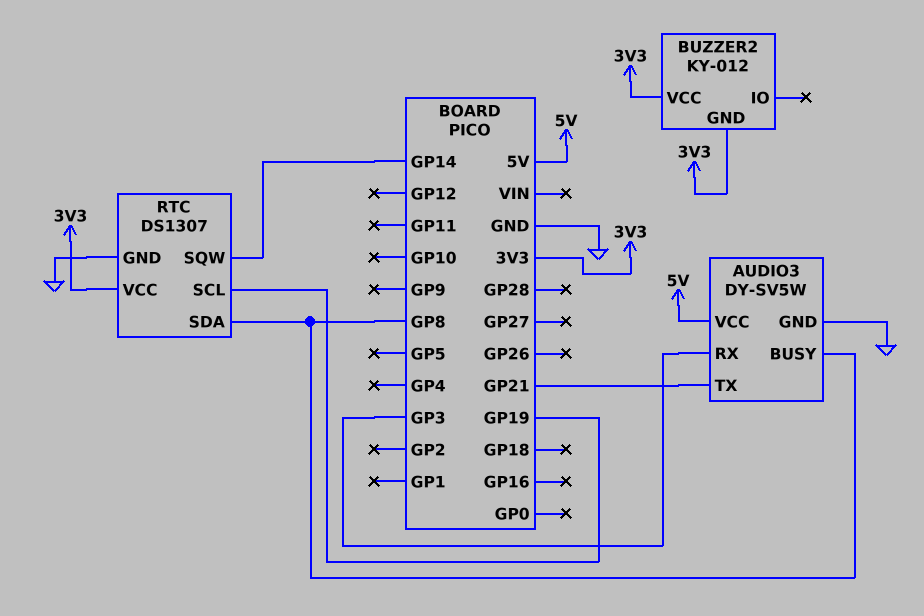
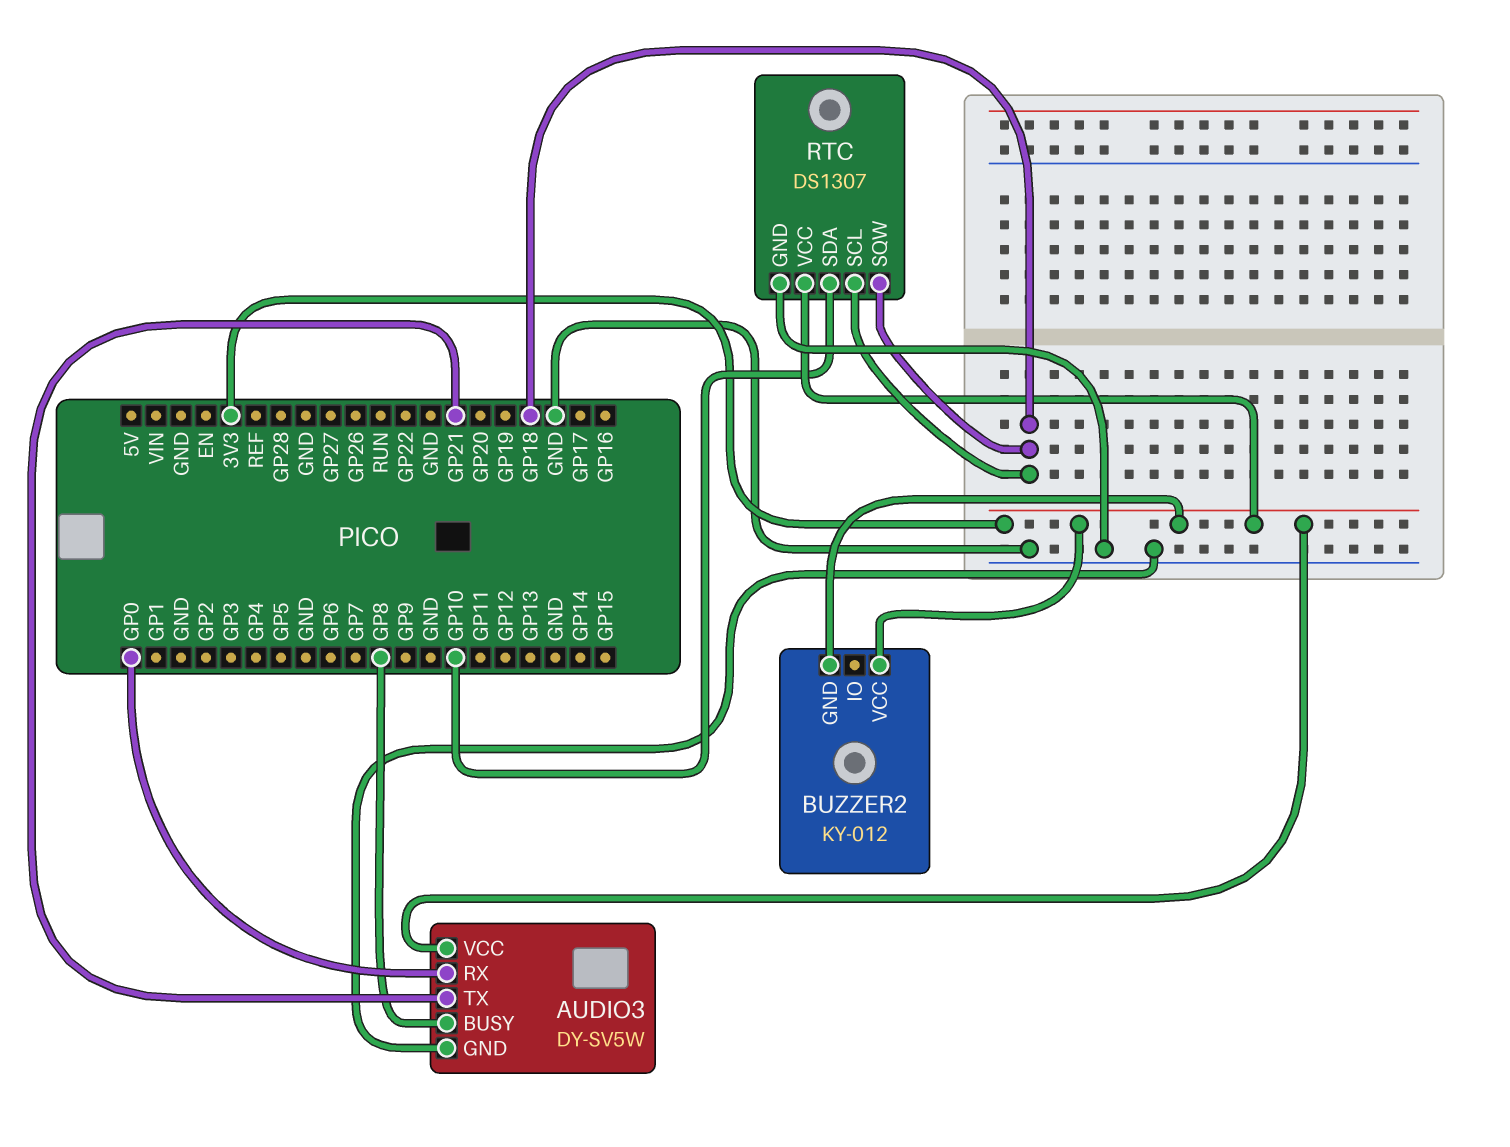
AUDIO3 pin RX: GP3 -> GP0
AUDIO3 pin VCC: 5V -> 3V3
RTC pin SCL: GP19 -> GP18
RTC pin SDA: GP8 -> GP10
RTC pin SQW: GP14 -> GP18

